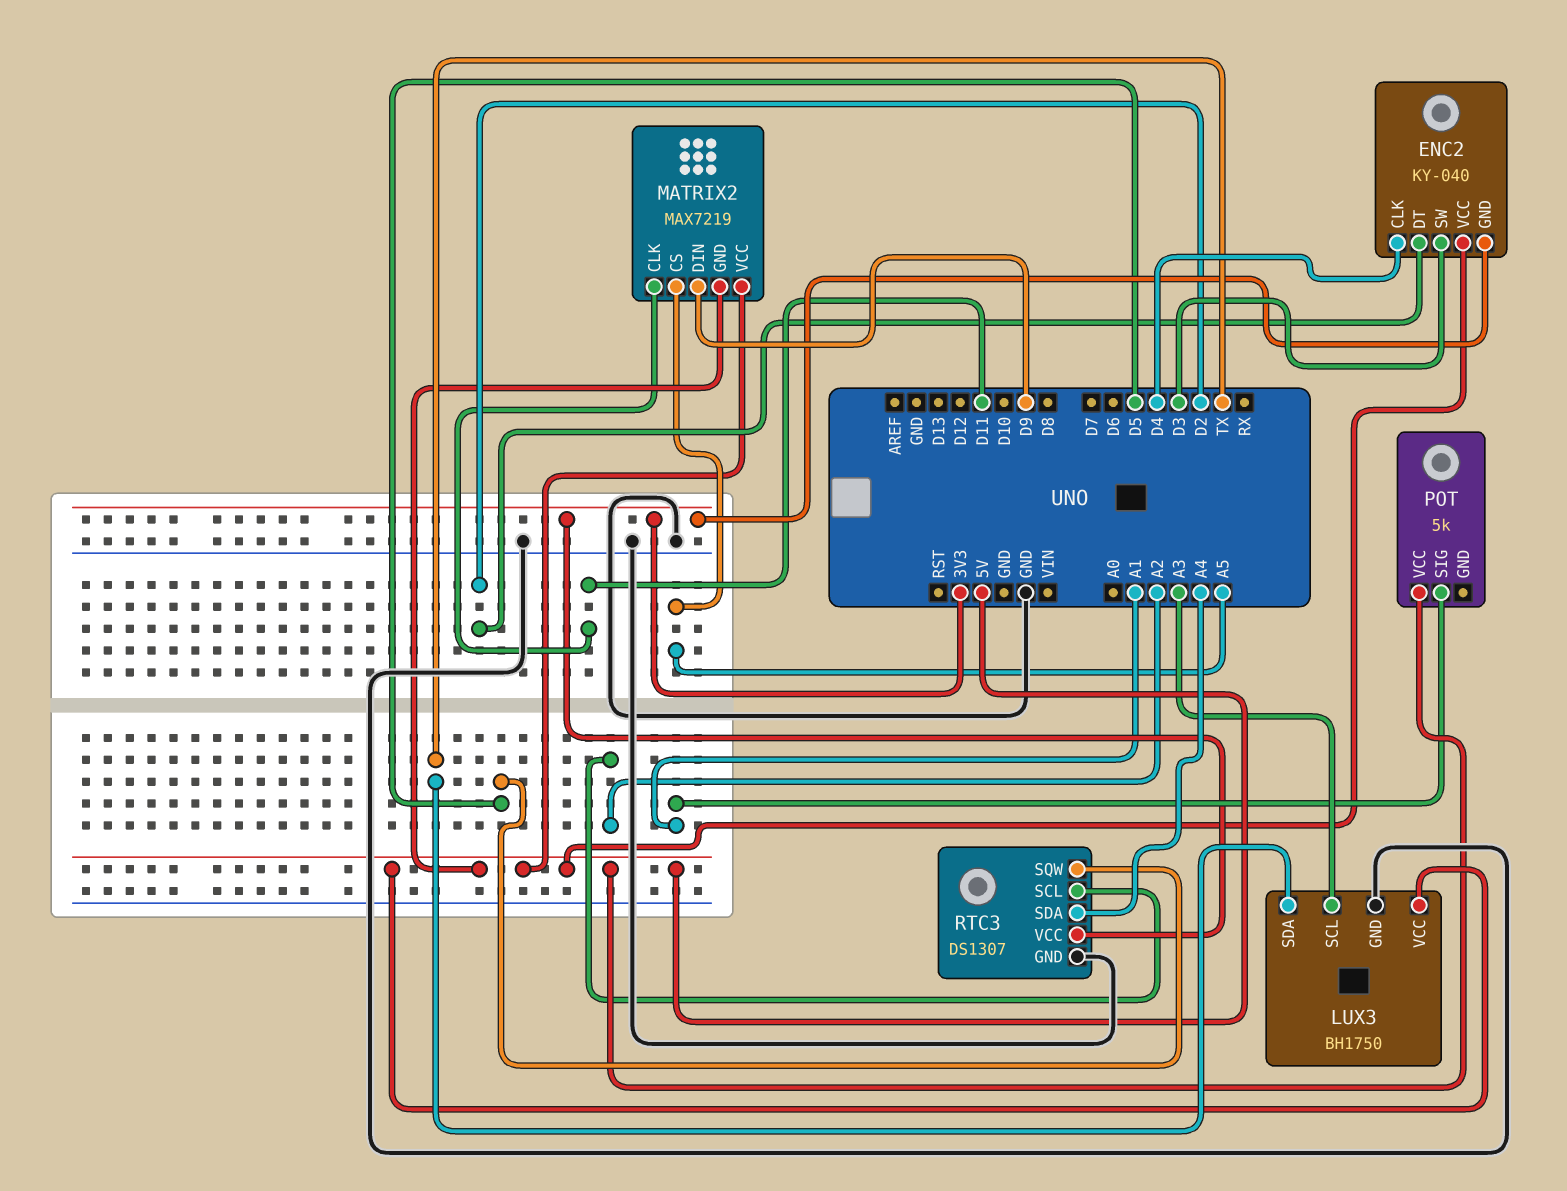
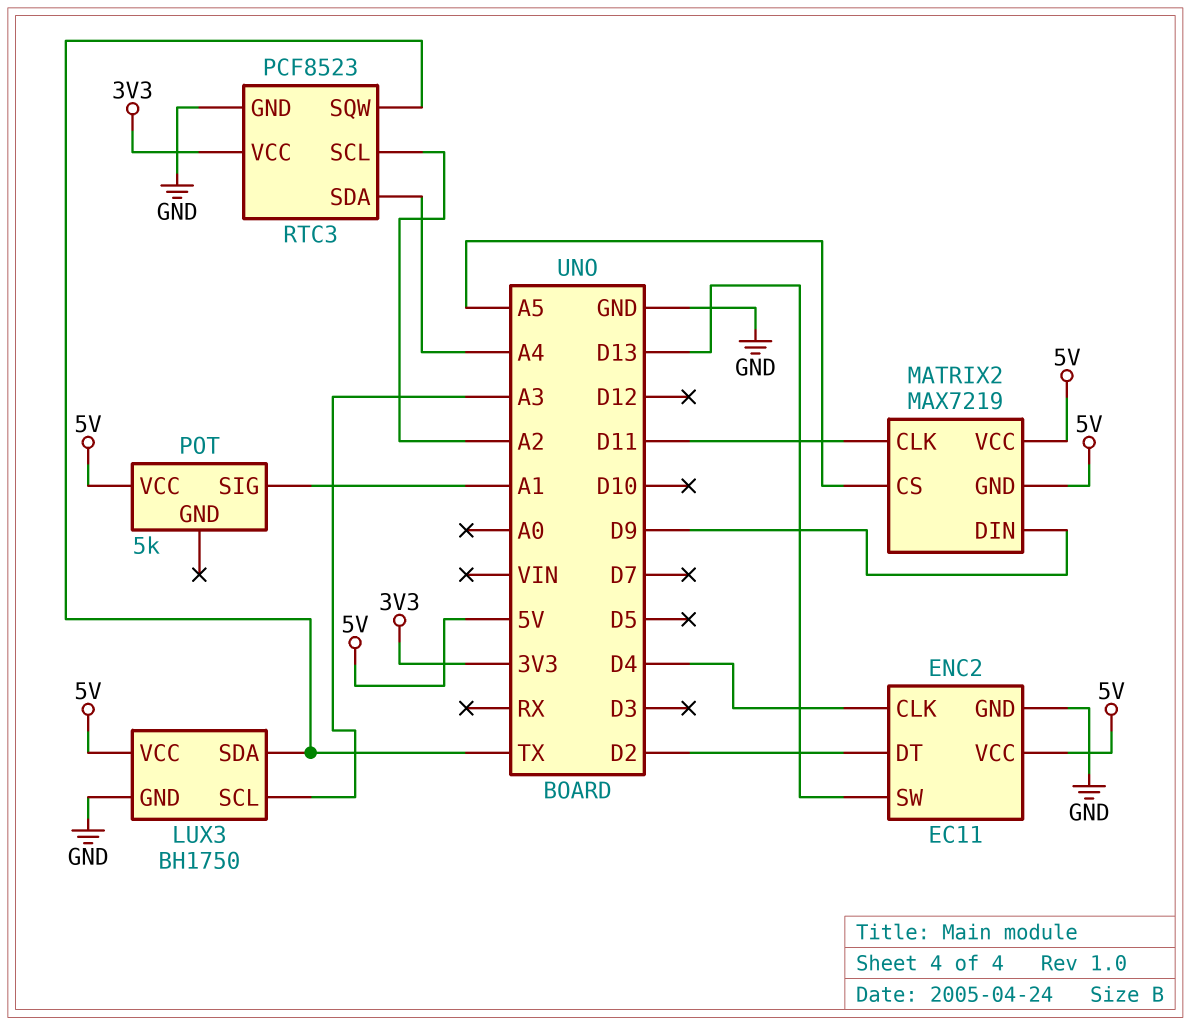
ENC2: KY-040 -> EC11
ENC2 pin GND: 3V3 -> GND
ENC2 pin SW: D3 -> D13
RTC3: DS1307 -> PCF8523
RTC3 pin SQW: D5 -> TX

